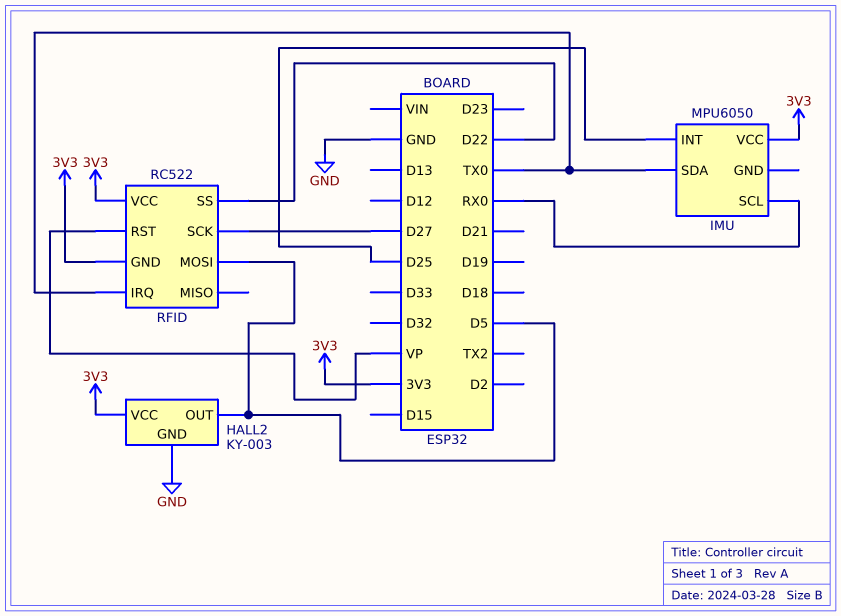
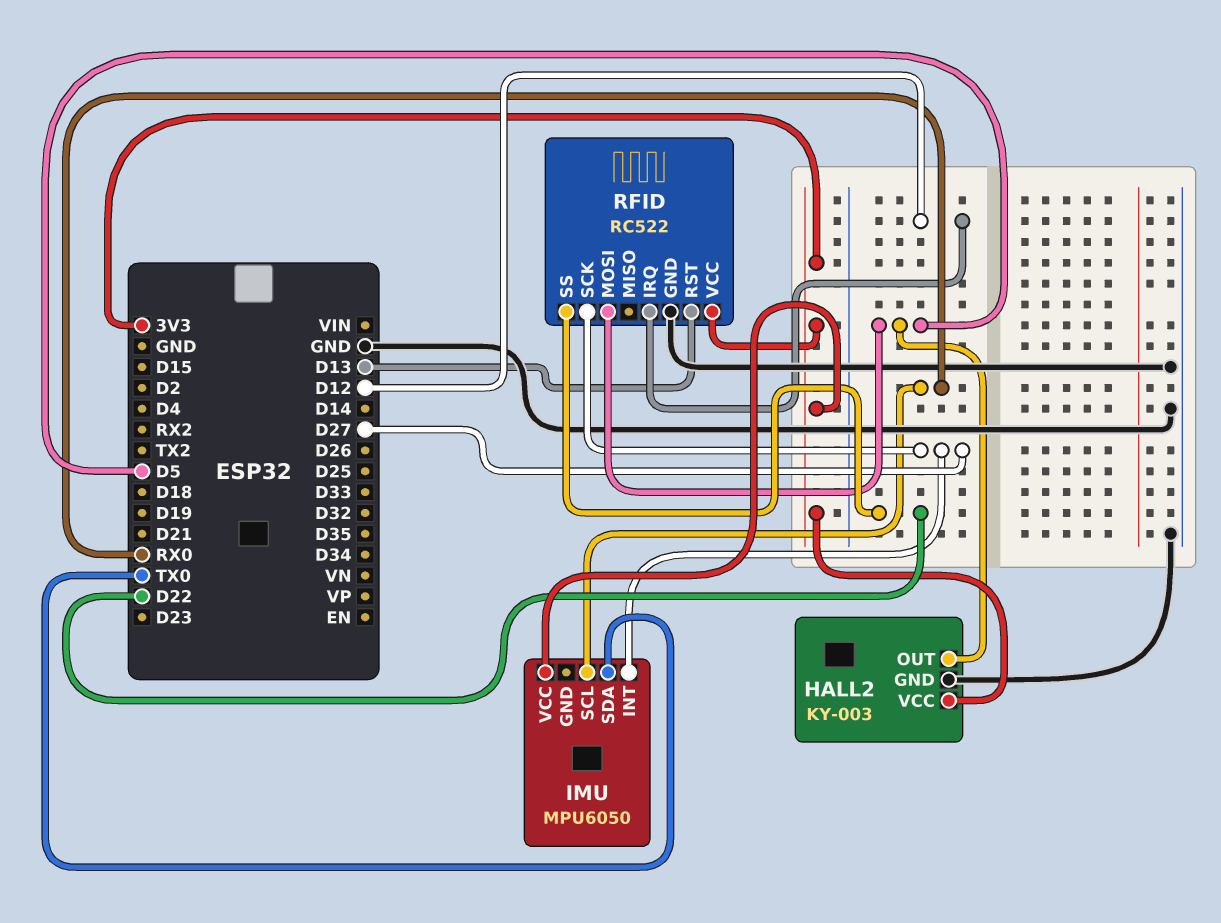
IMU pin INT: D25 -> D27
RFID pin GND: 3V3 -> GND
RFID pin IRQ: TX0 -> D12
RFID pin RST: VP -> D13

